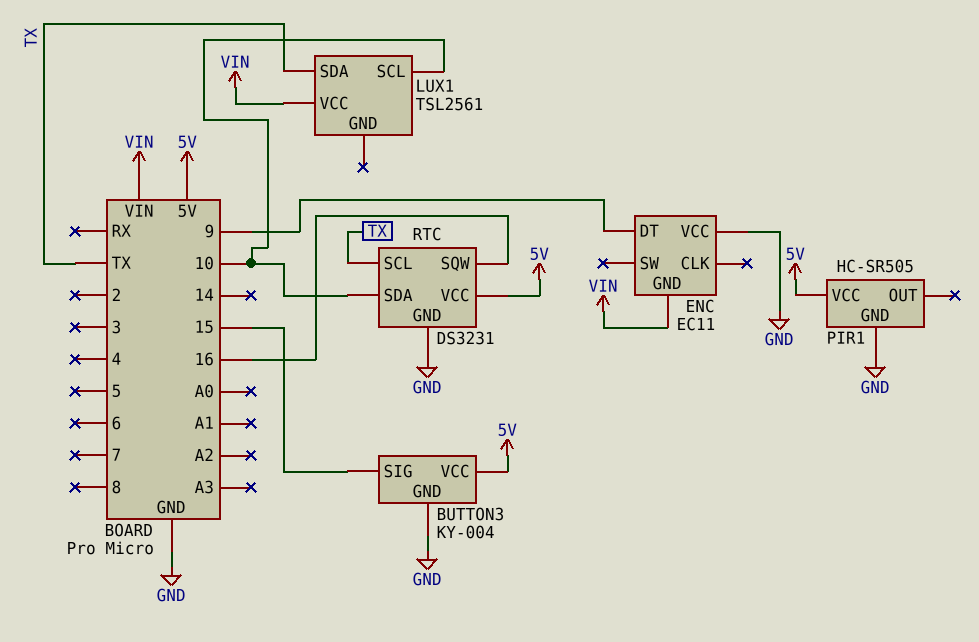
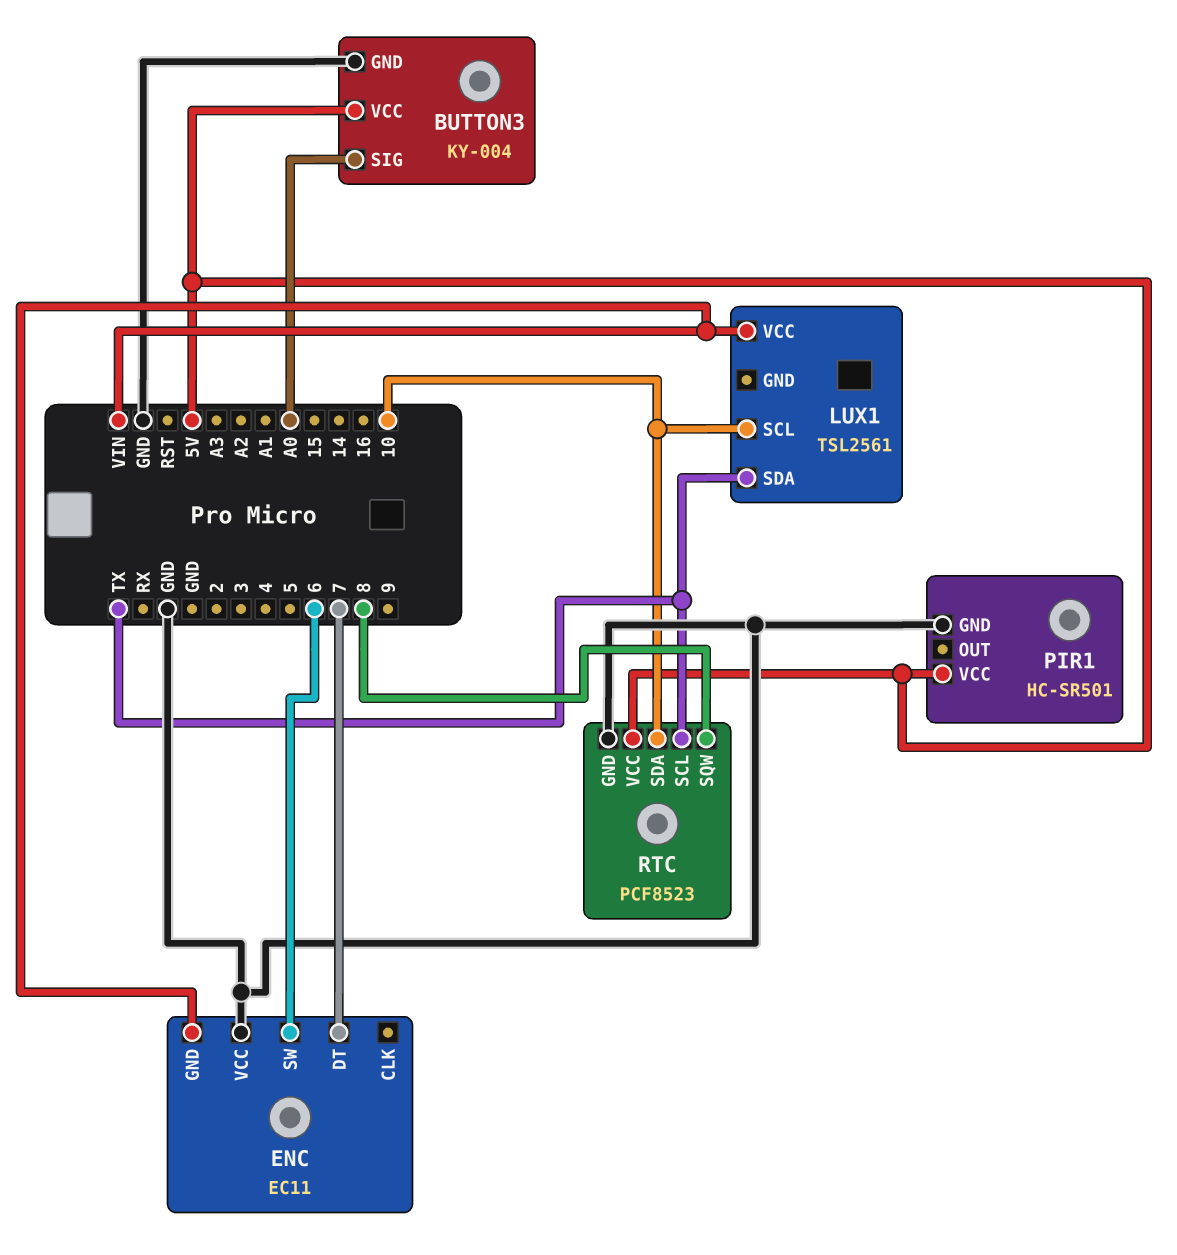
BUTTON3 pin SIG: 15 -> A0
ENC pin DT: 9 -> 7
ENC pin SW: none -> 6
PIR1: HC-SR505 -> HC-SR501
RTC: DS3231 -> PCF8523
RTC pin SQW: 16 -> 8

